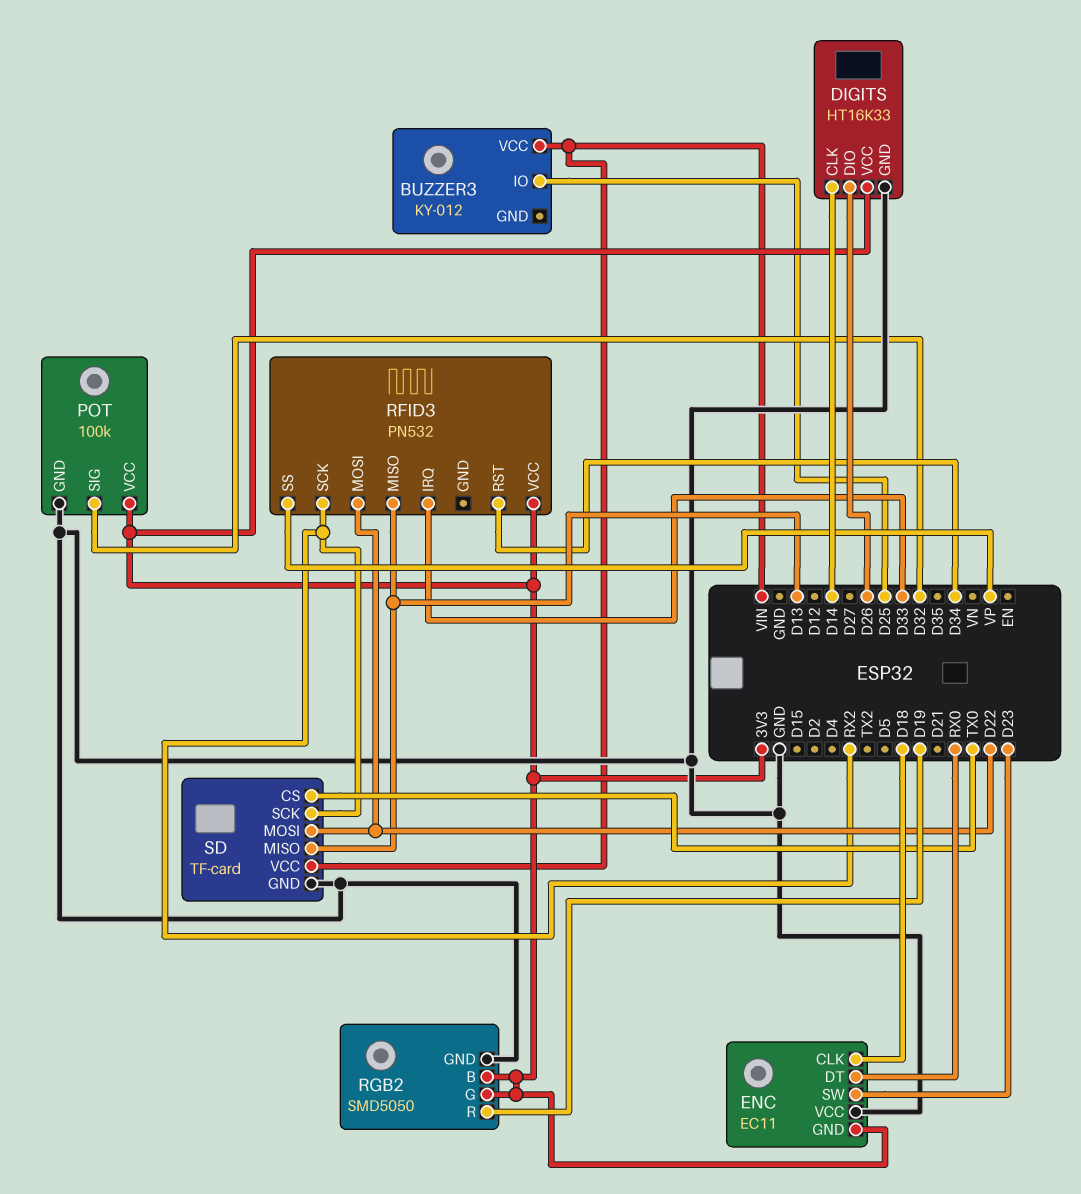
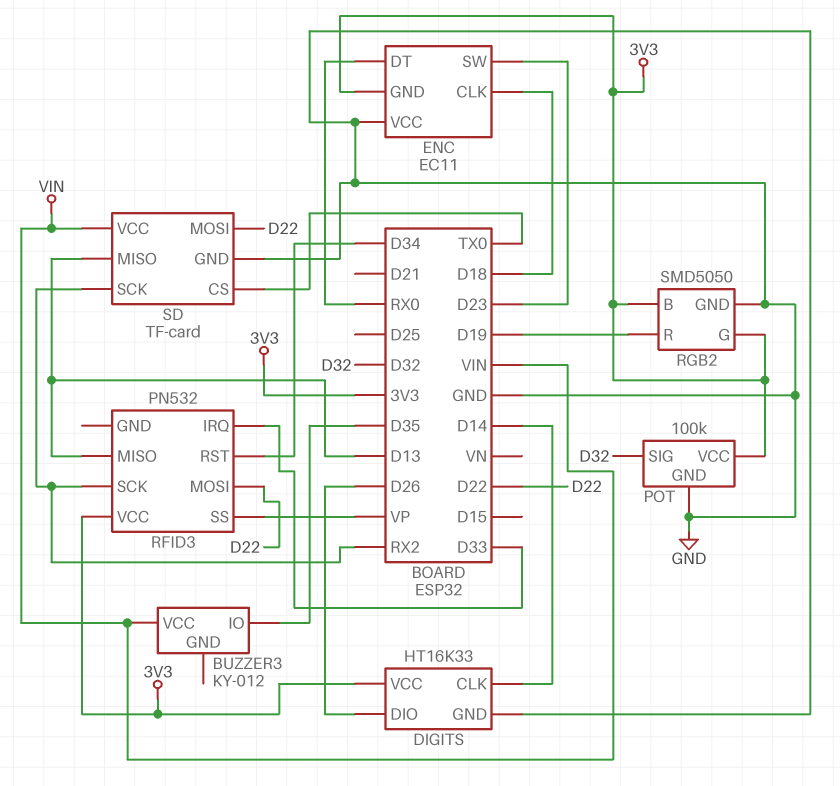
BUZZER3 pin IO: D25 -> D35

